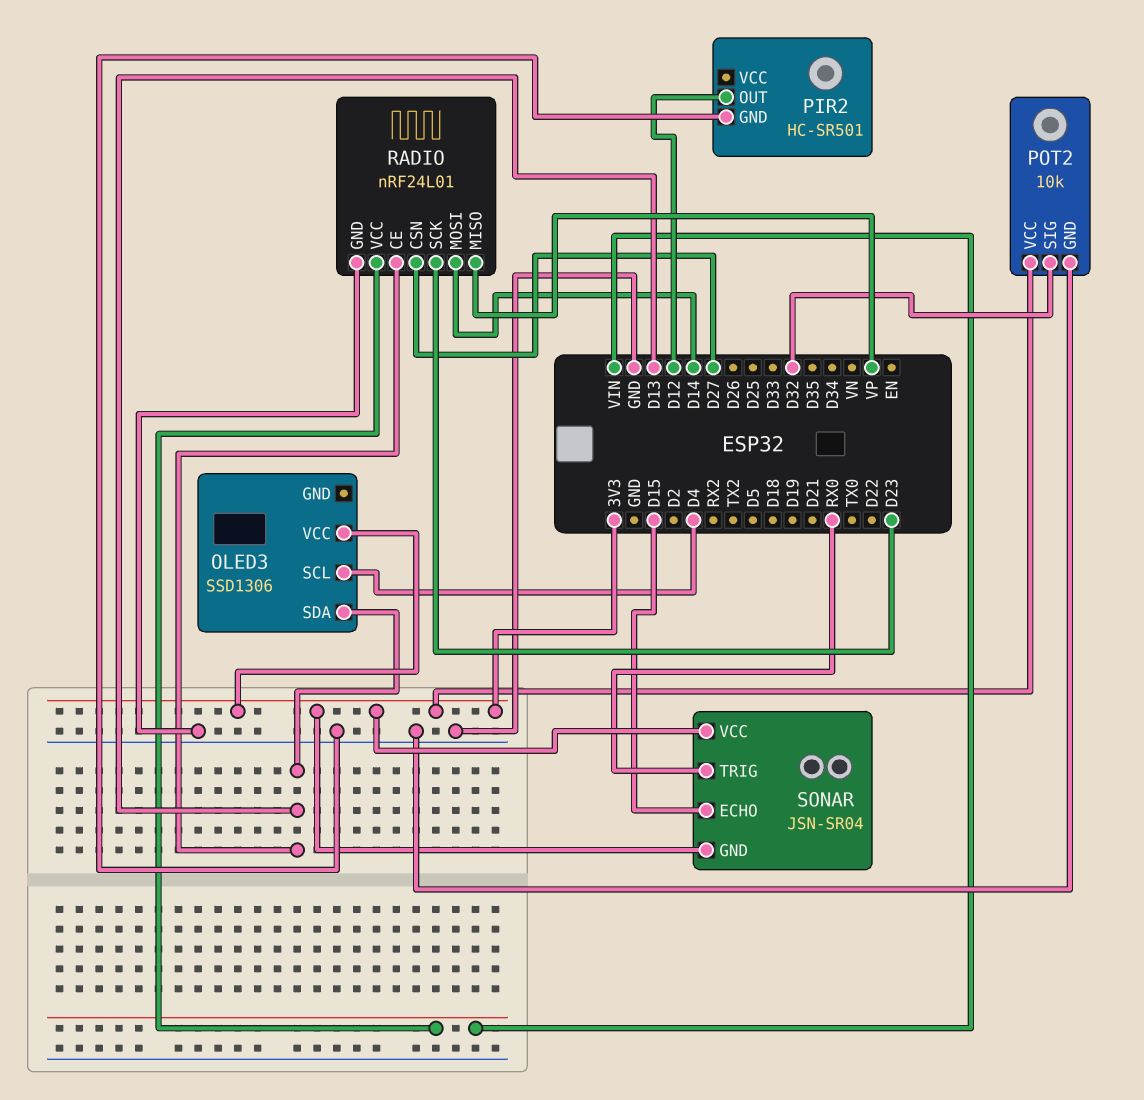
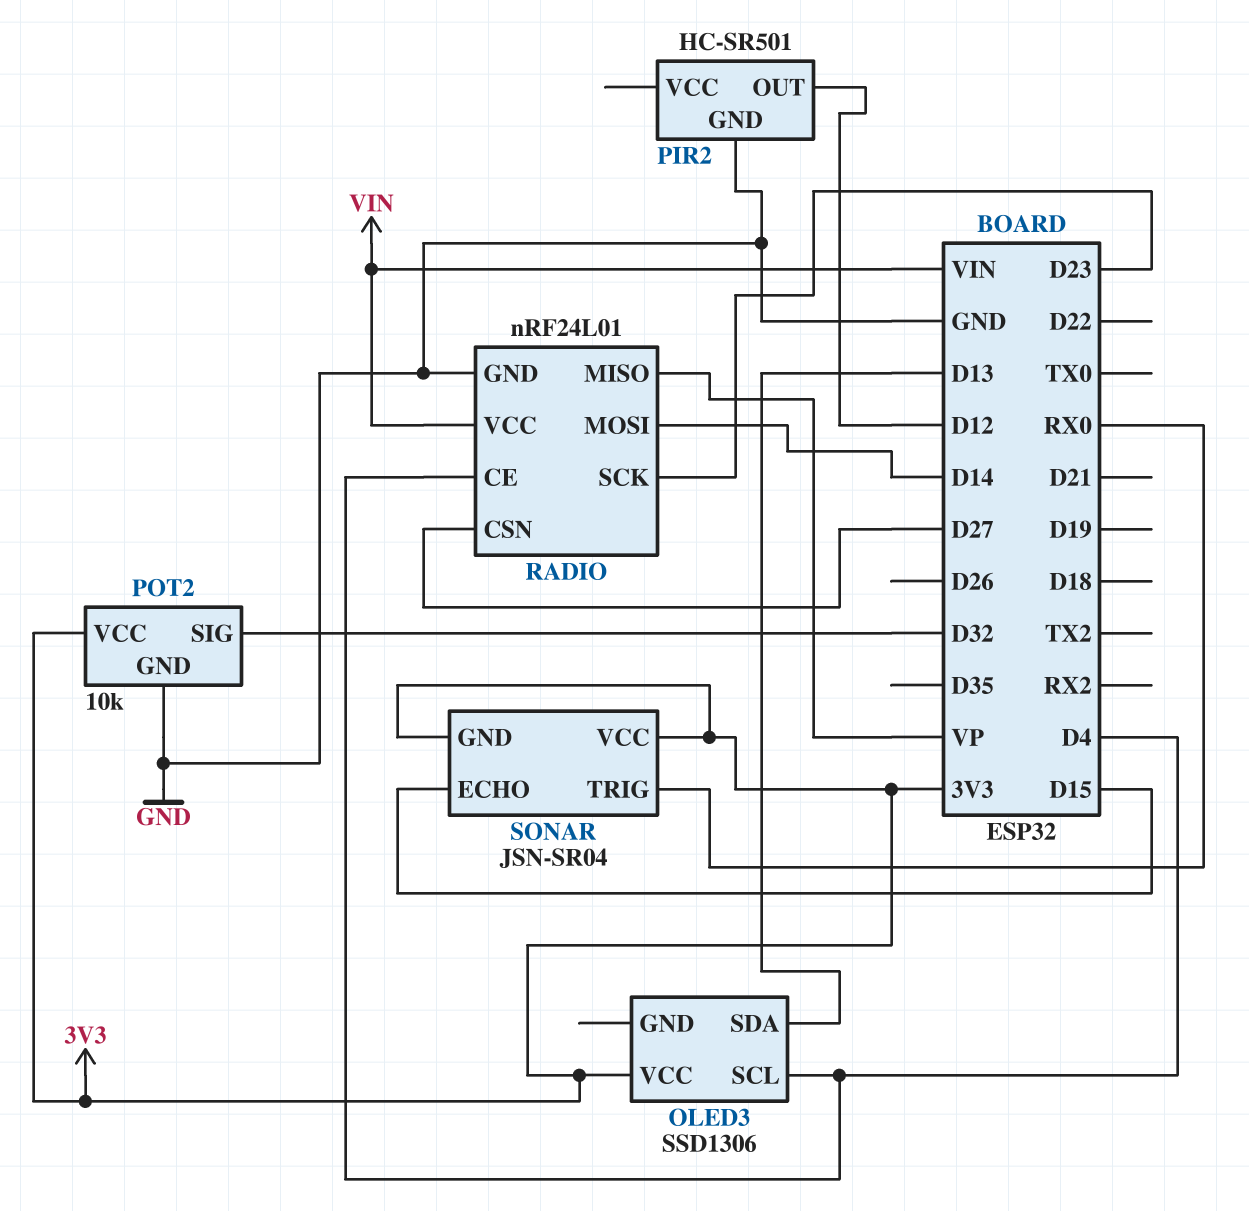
RADIO pin CE: D13 -> D4

